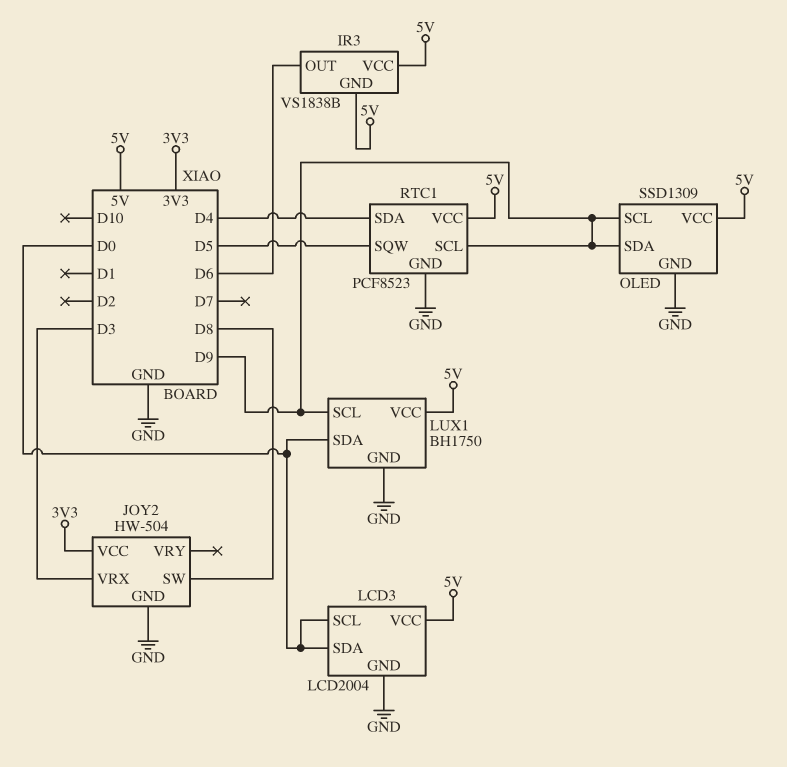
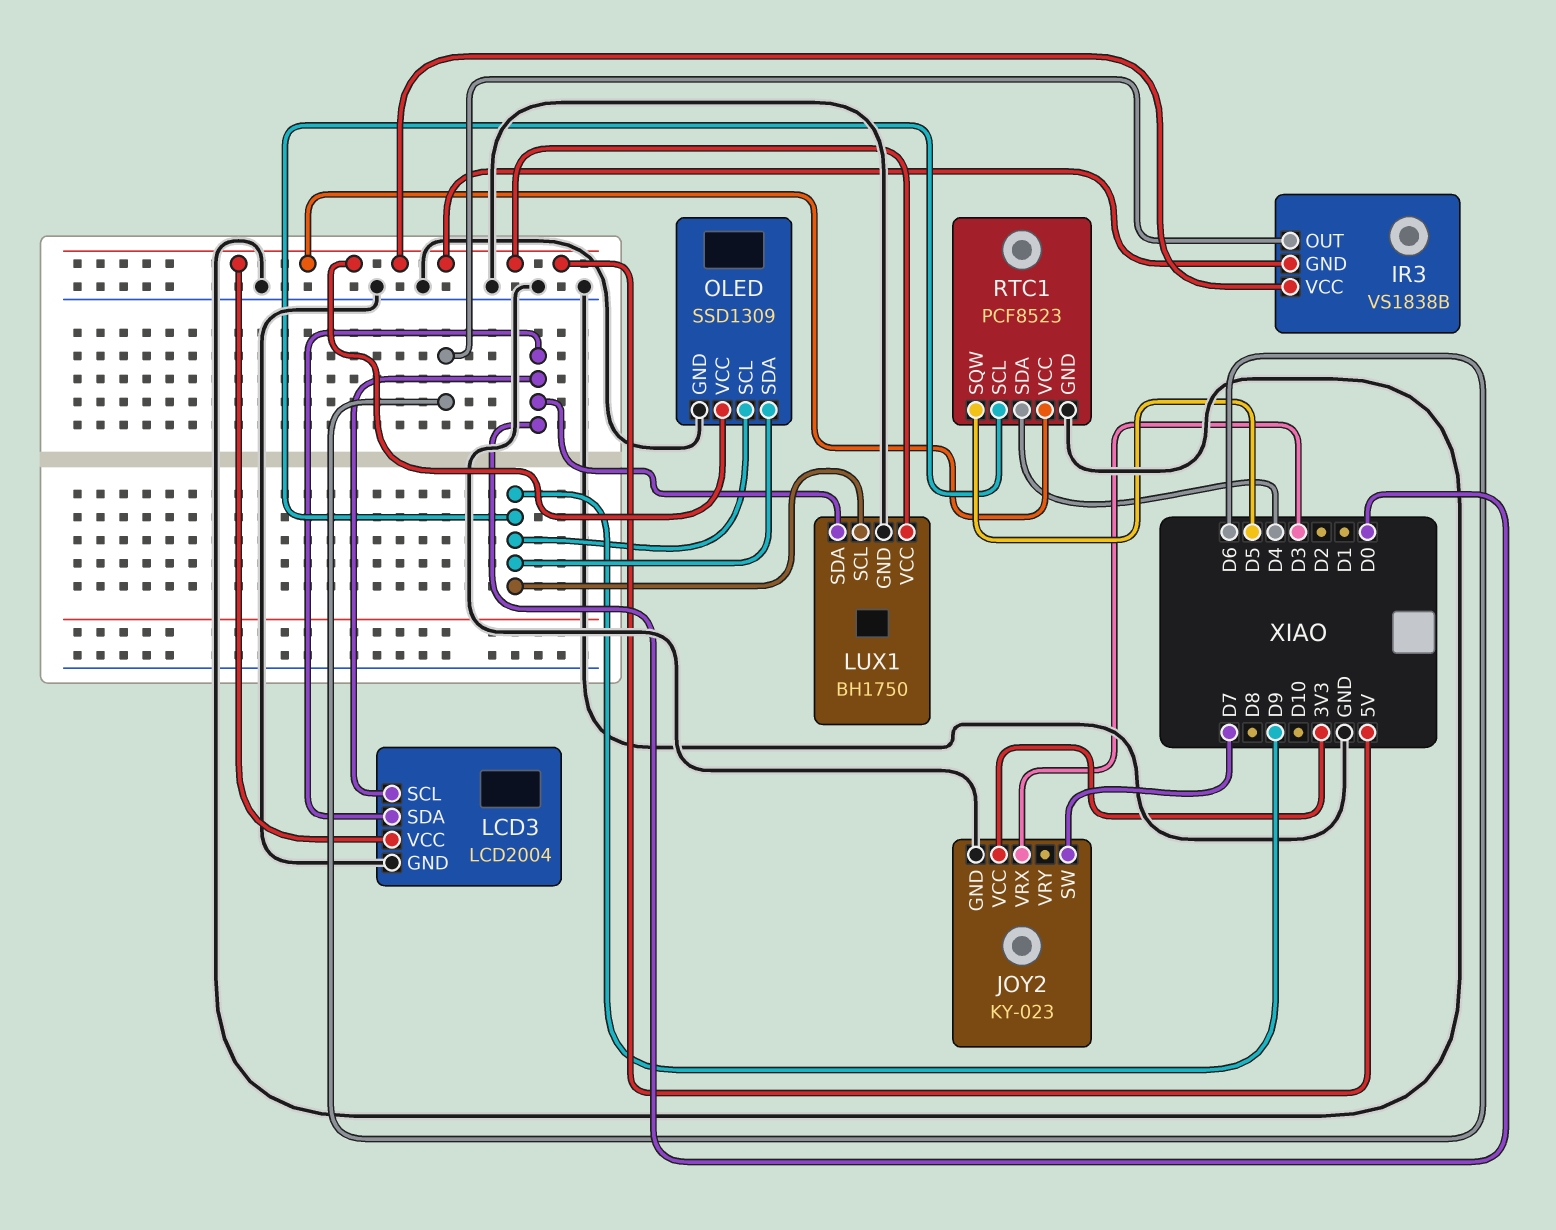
JOY2: HW-504 -> KY-023
JOY2 pin SW: D8 -> D7

